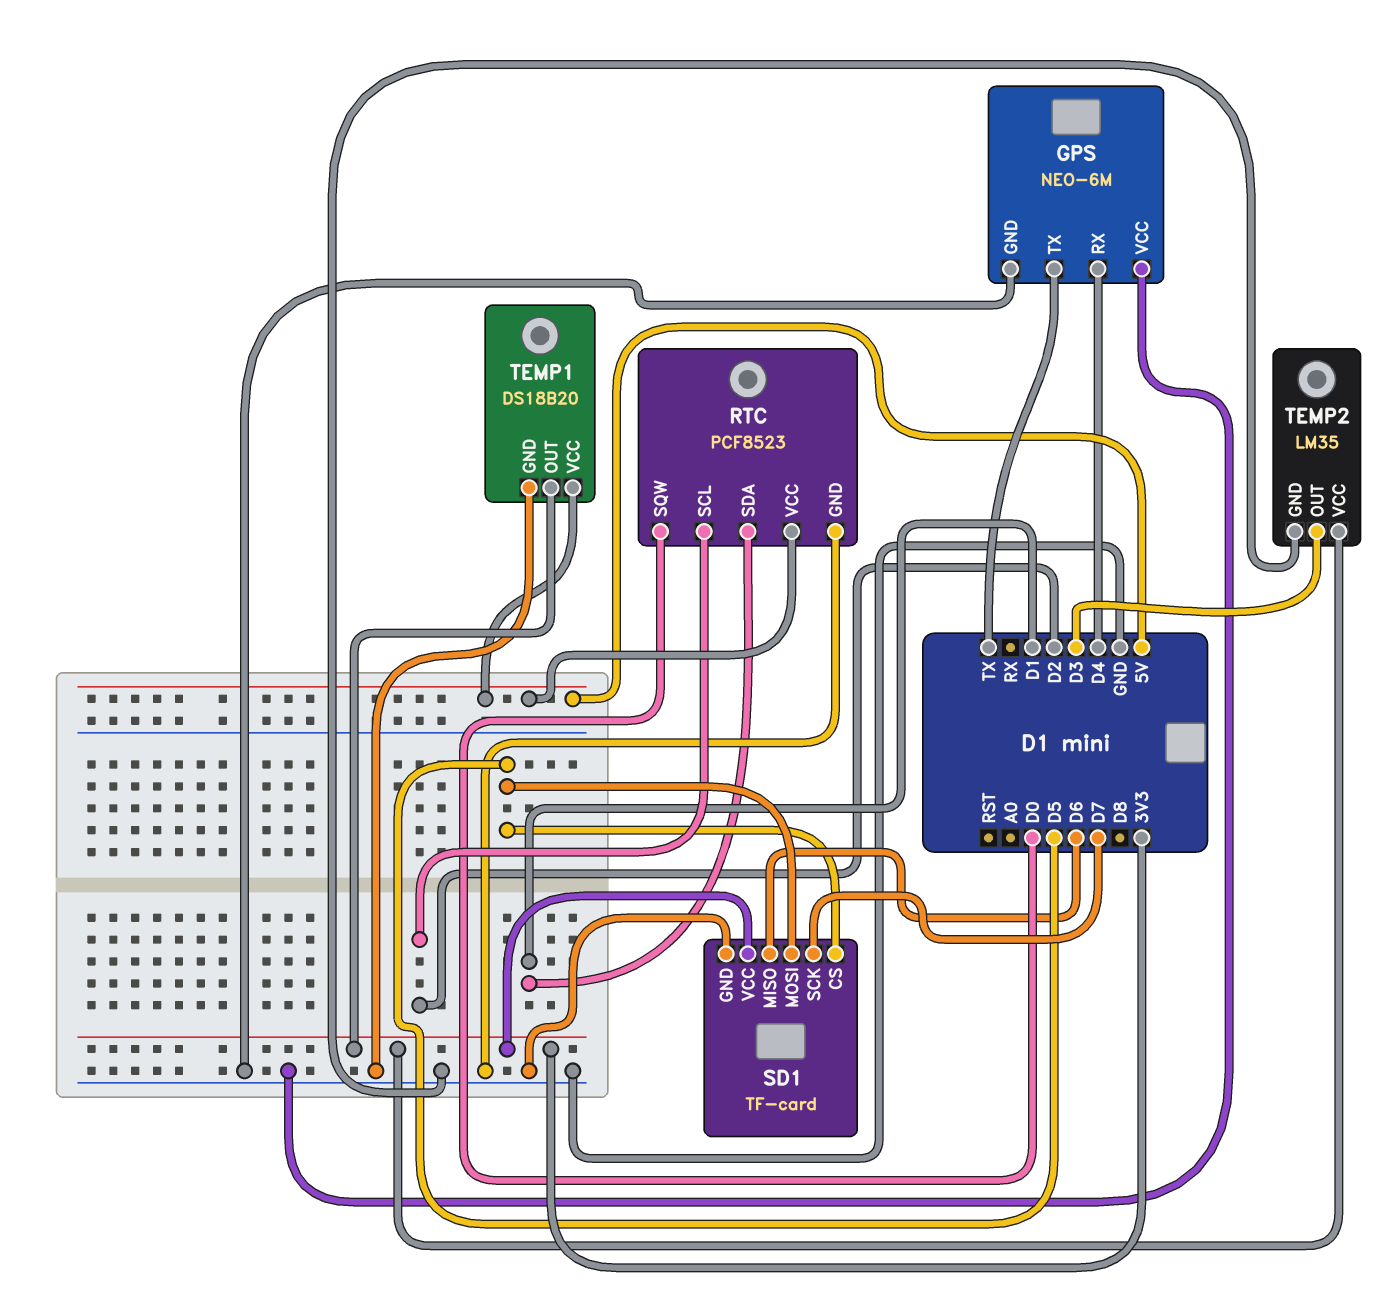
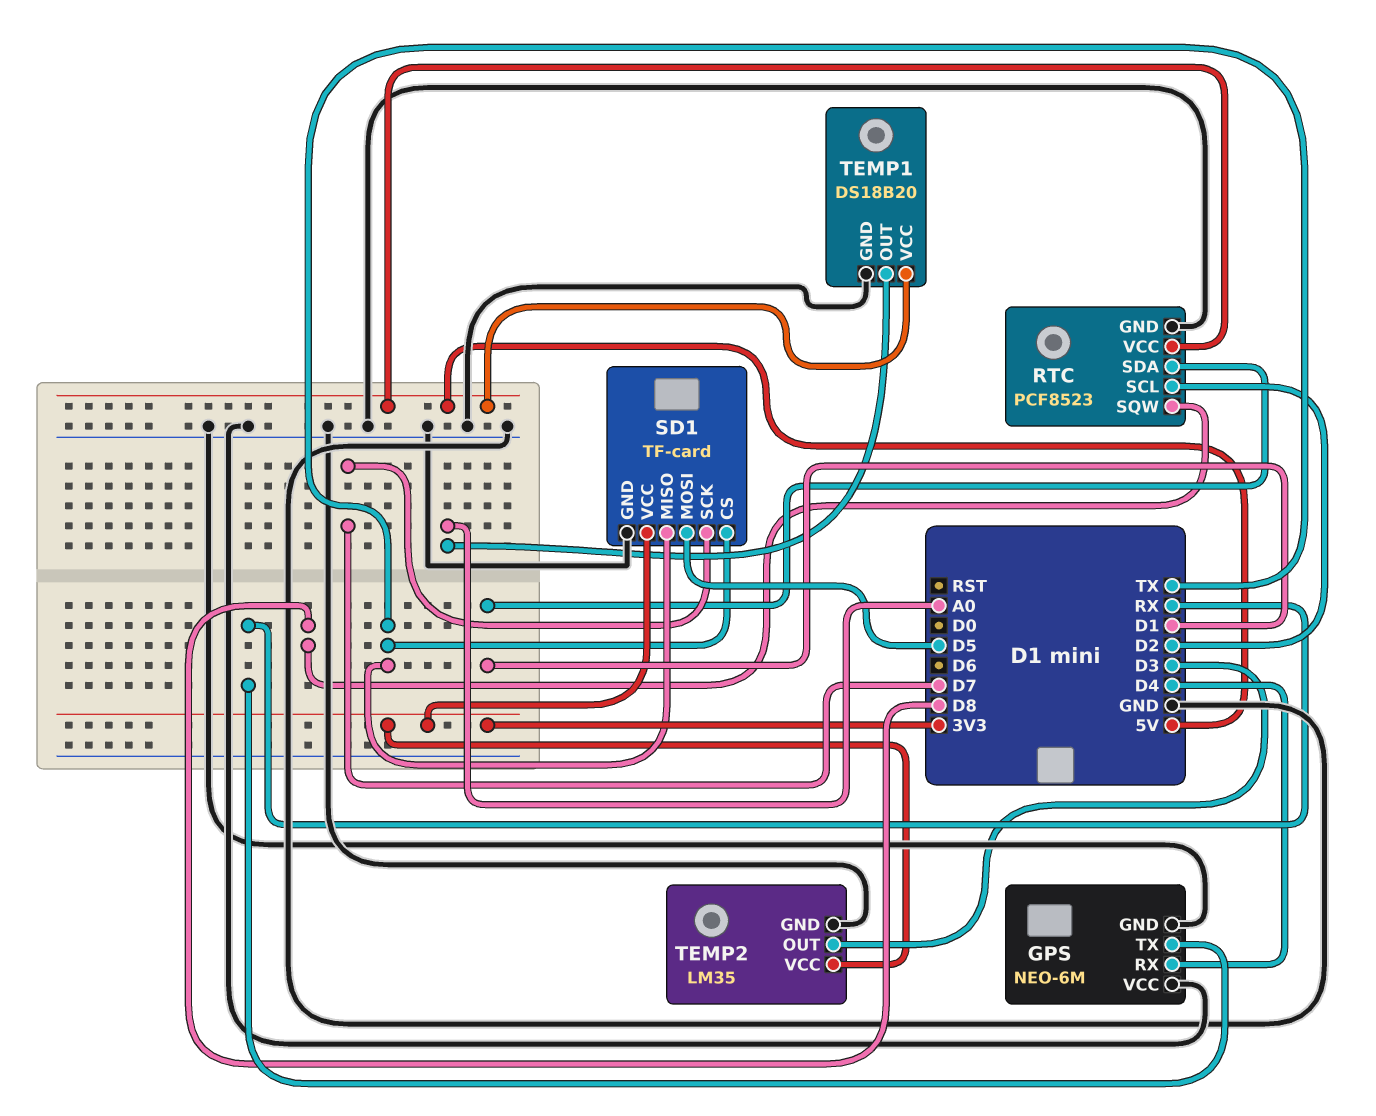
GPS pin TX: TX -> RX
RTC pin SQW: D0 -> D8
SD1 pin CS: D5 -> TX
SD1 pin MISO: D6 -> TX
TEMP1 pin OUT: 3V3 -> A0

